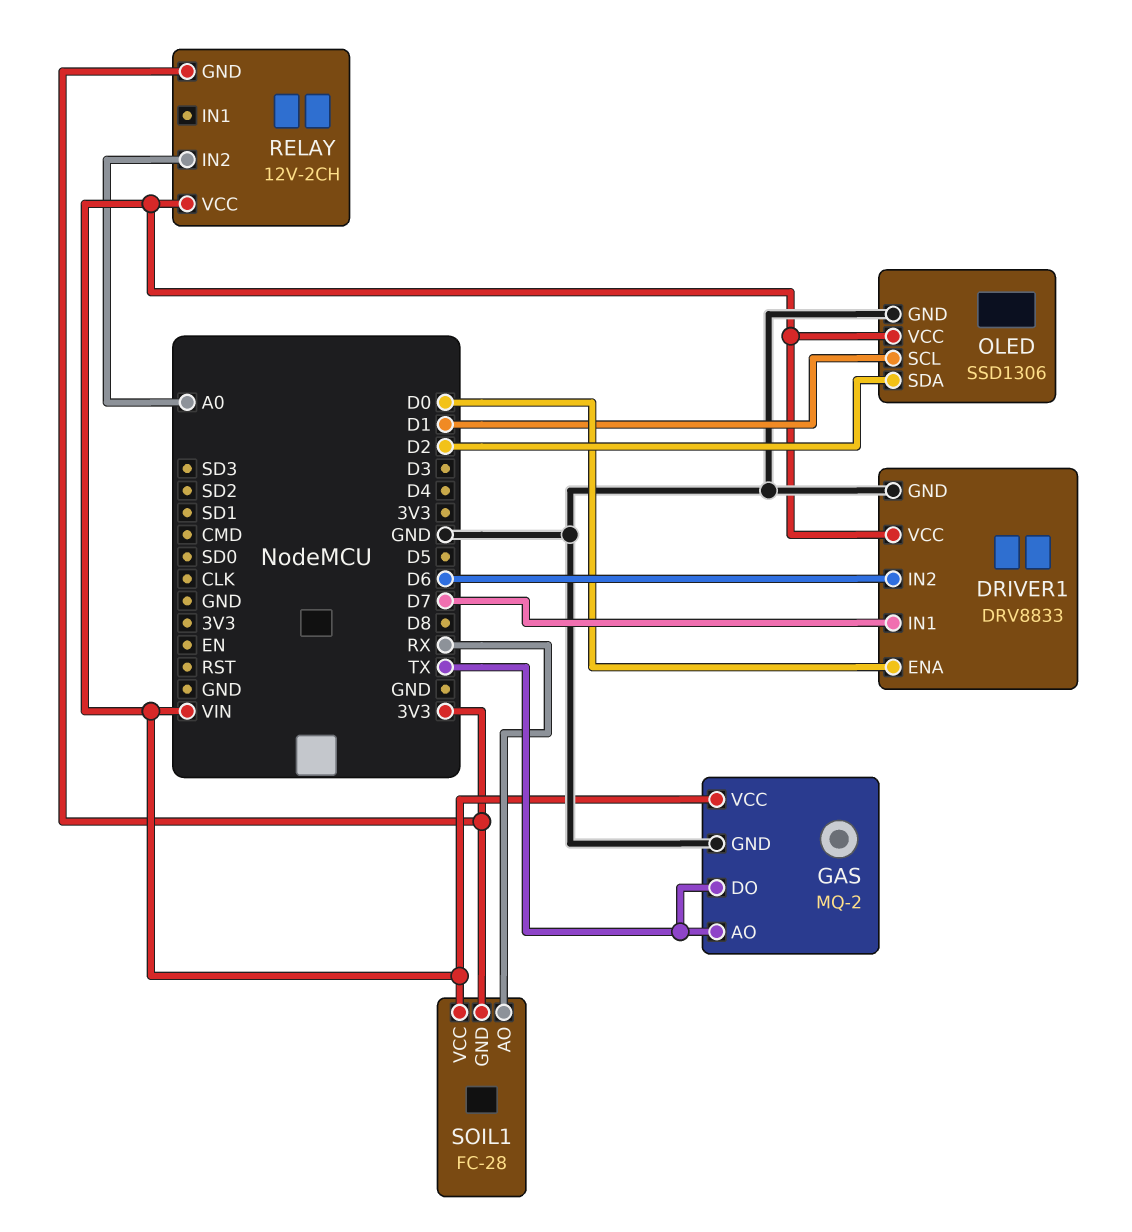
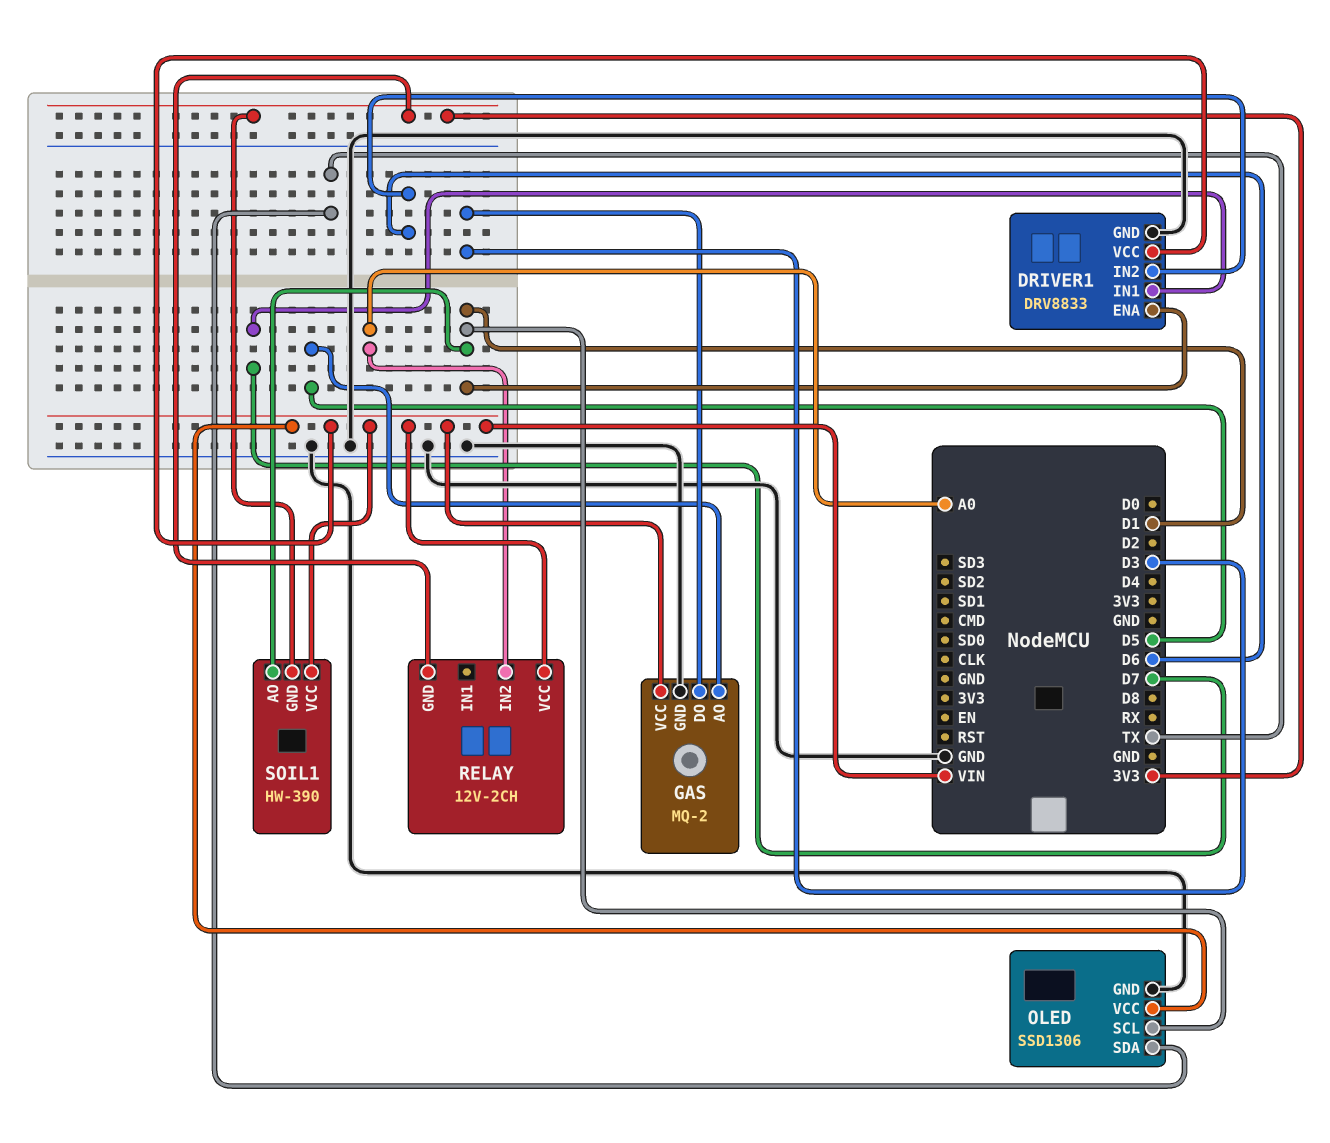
DRIVER1 pin ENA: D0 -> D1
GAS pin AO: TX -> D5
GAS pin DO: TX -> D3
OLED pin SDA: D2 -> TX
SOIL1: FC-28 -> HW-390
SOIL1 pin AO: RX -> D1

